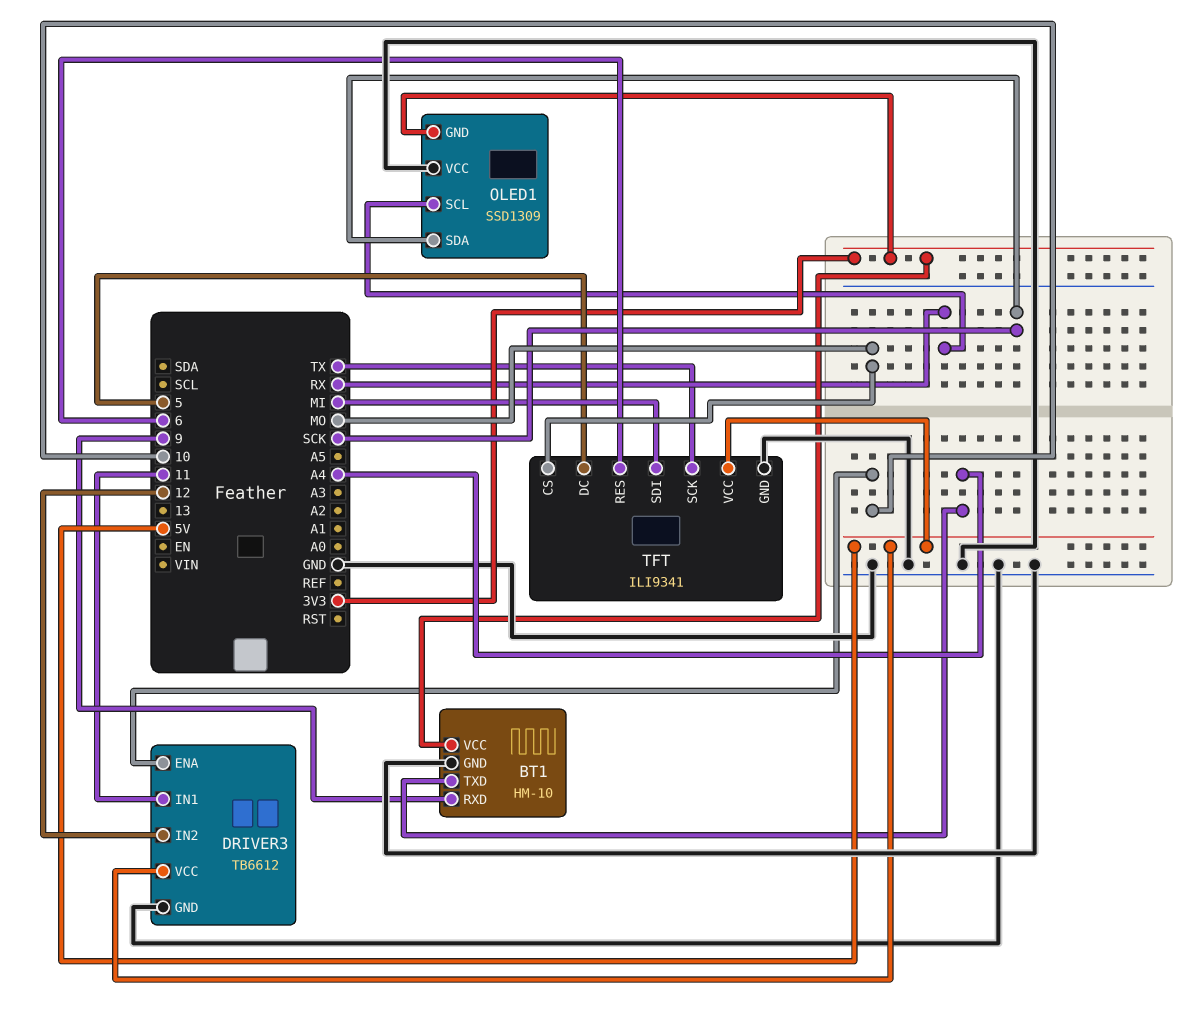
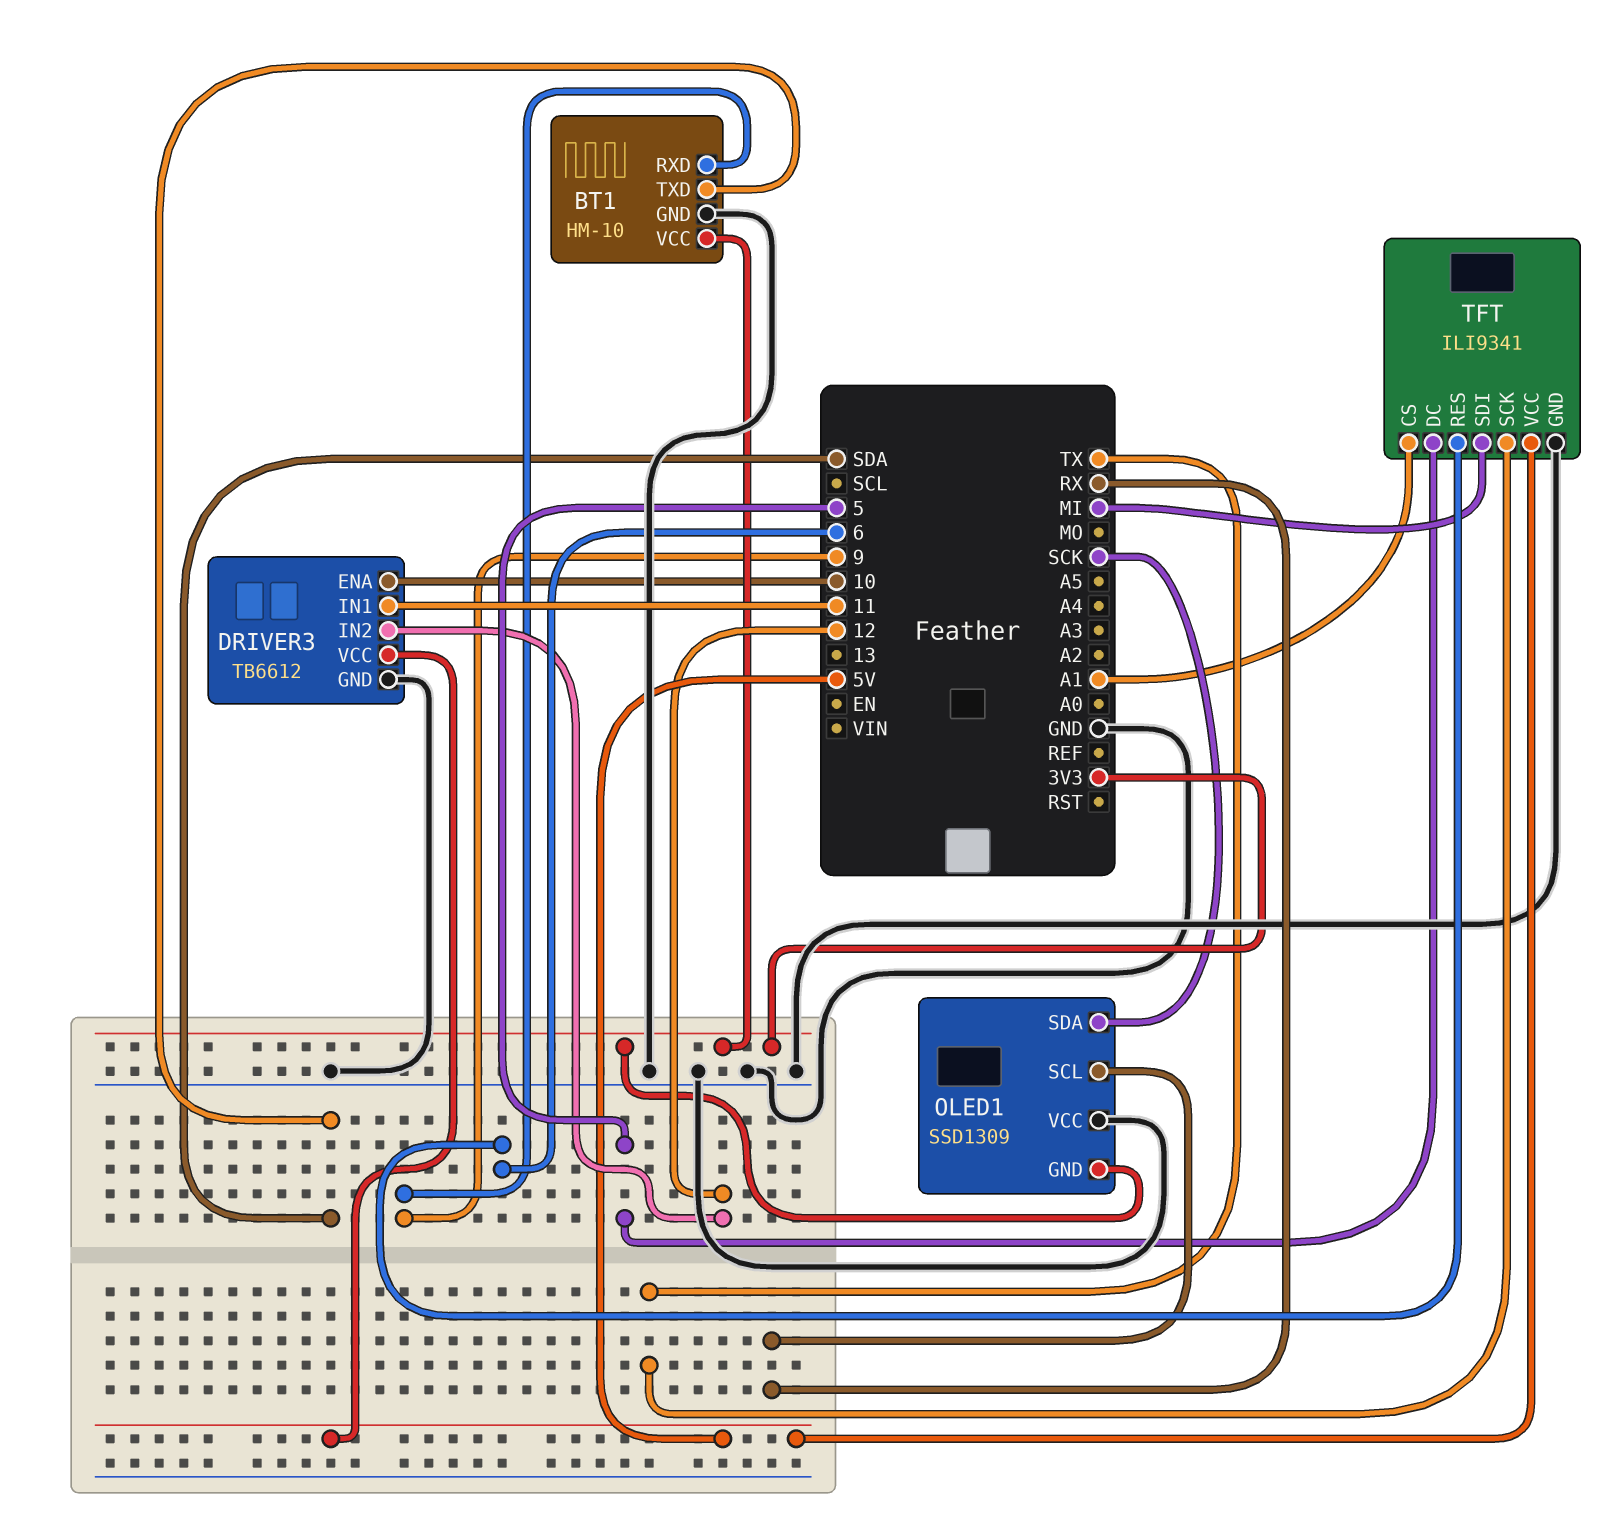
BT1 pin TXD: A4 -> SDA
TFT pin CS: MO -> A1

